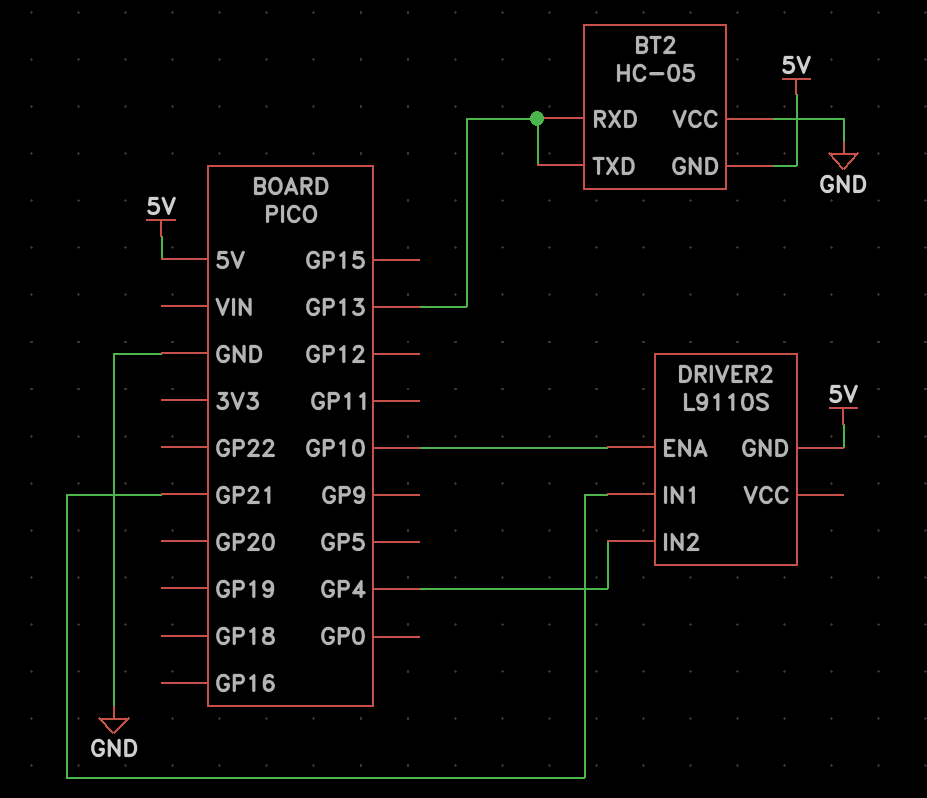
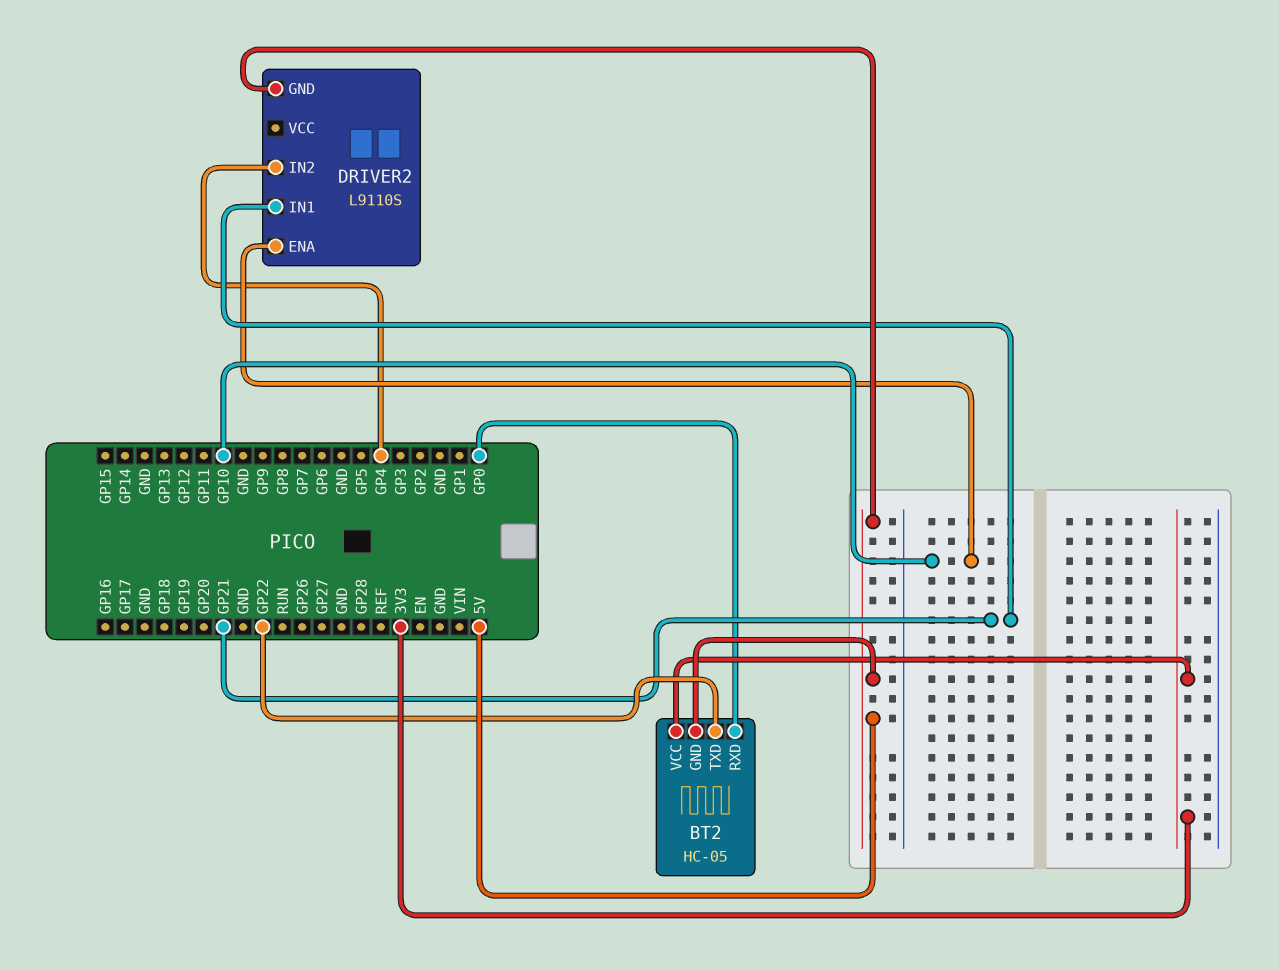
BT2 pin RXD: GP13 -> GP0
BT2 pin TXD: GP13 -> GP22
BT2 pin VCC: GND -> 3V3

